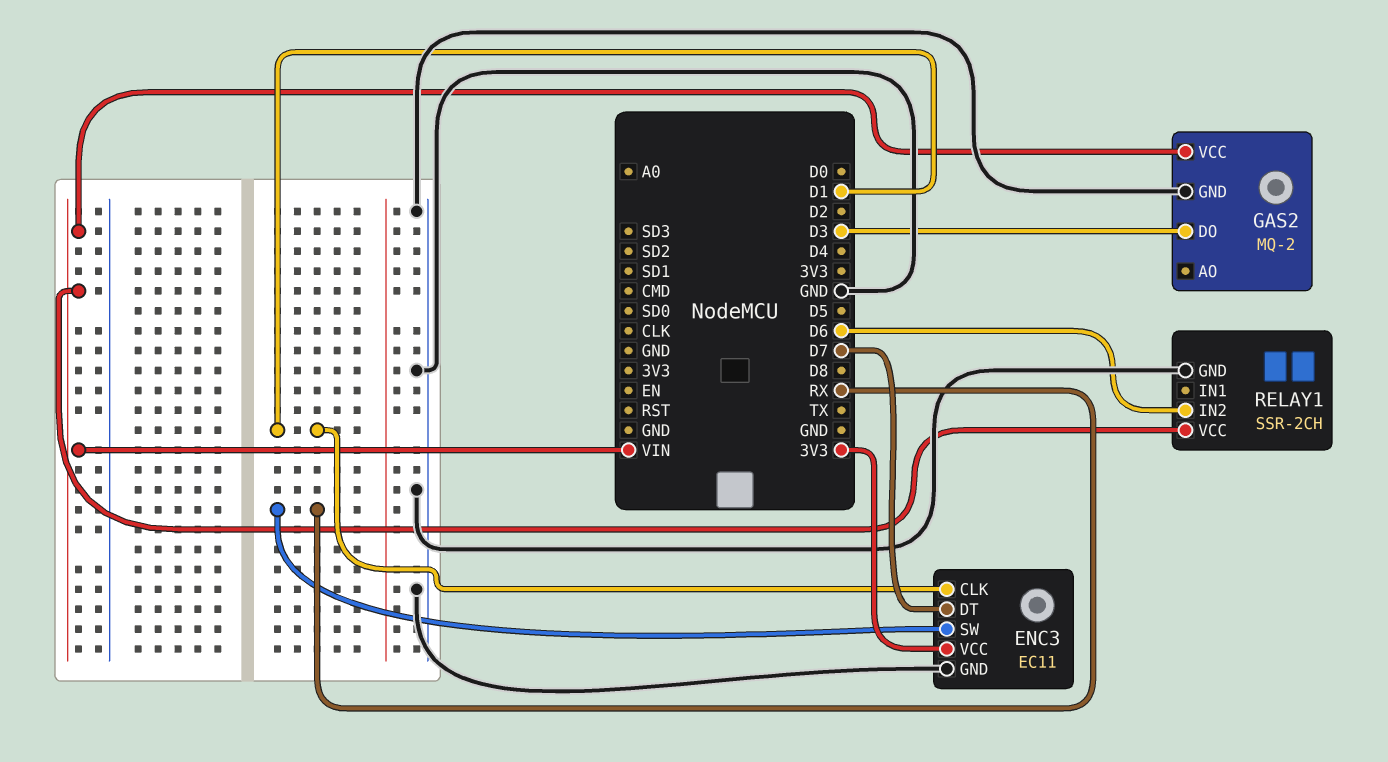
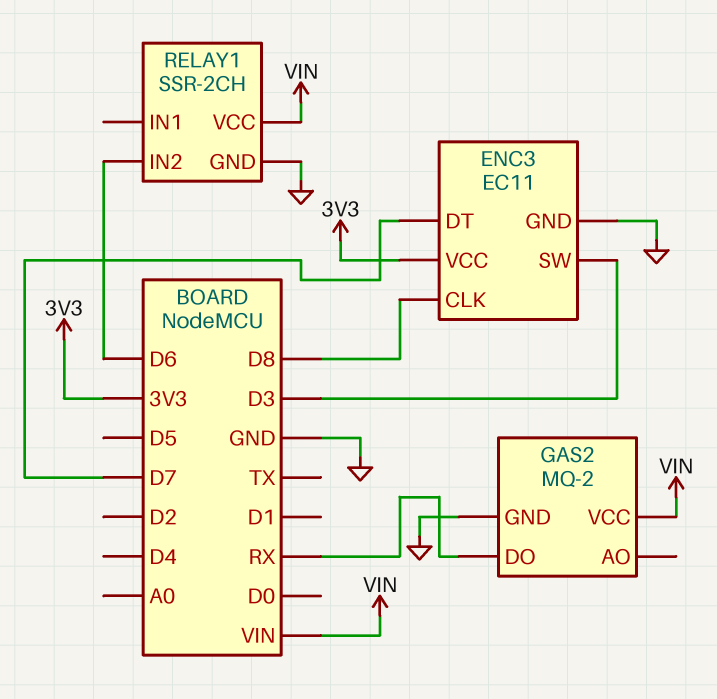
ENC3 pin CLK: D1 -> D8
ENC3 pin SW: RX -> D3
GAS2 pin DO: D3 -> RX

